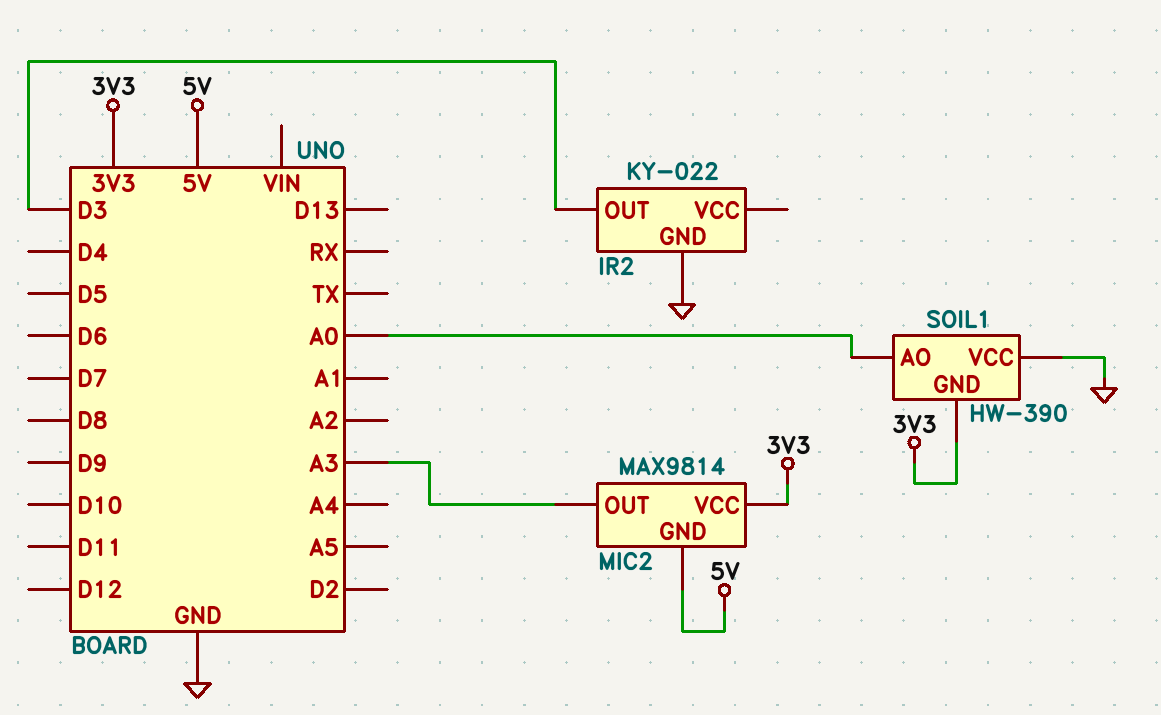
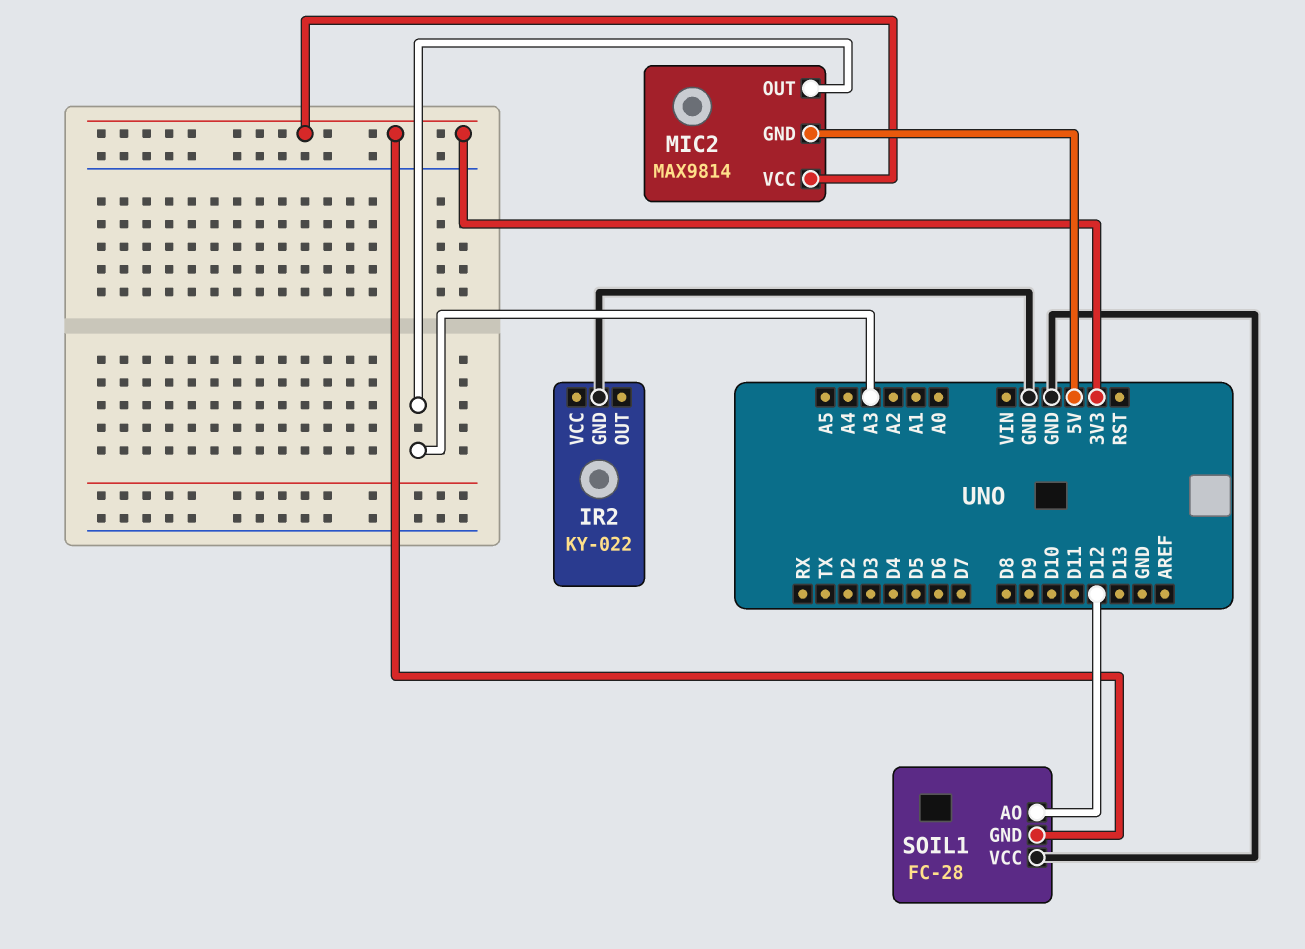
IR2 pin OUT: D3 -> none
SOIL1: HW-390 -> FC-28
SOIL1 pin AO: A0 -> D12

